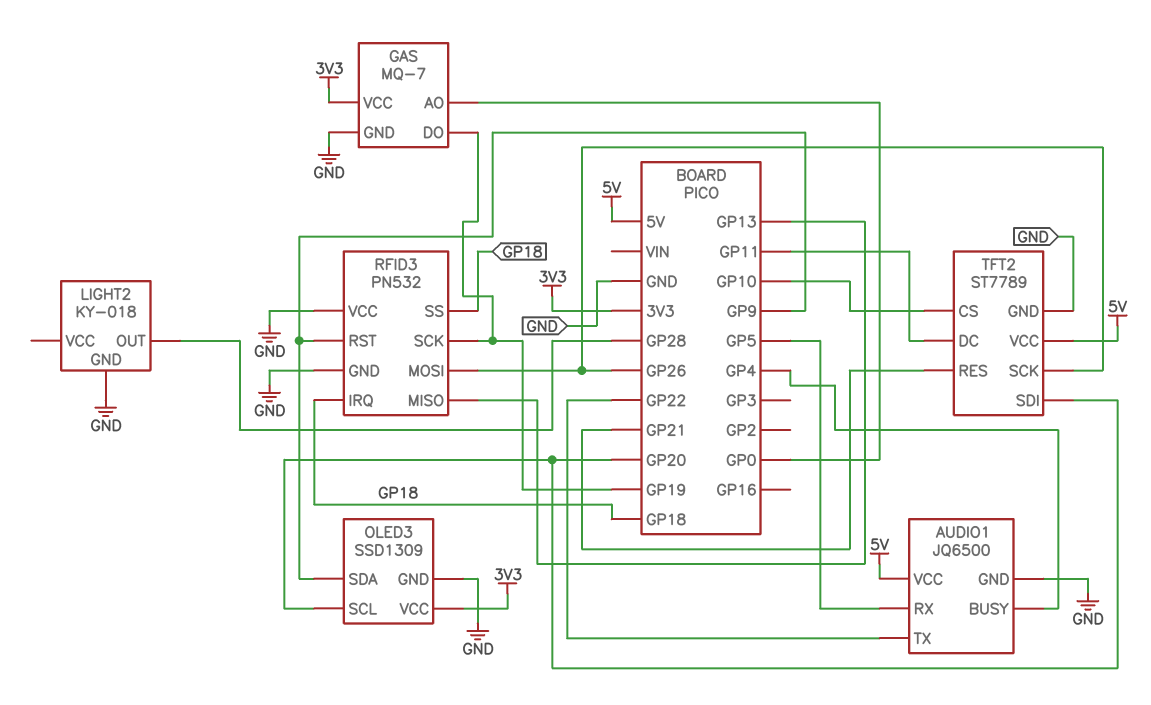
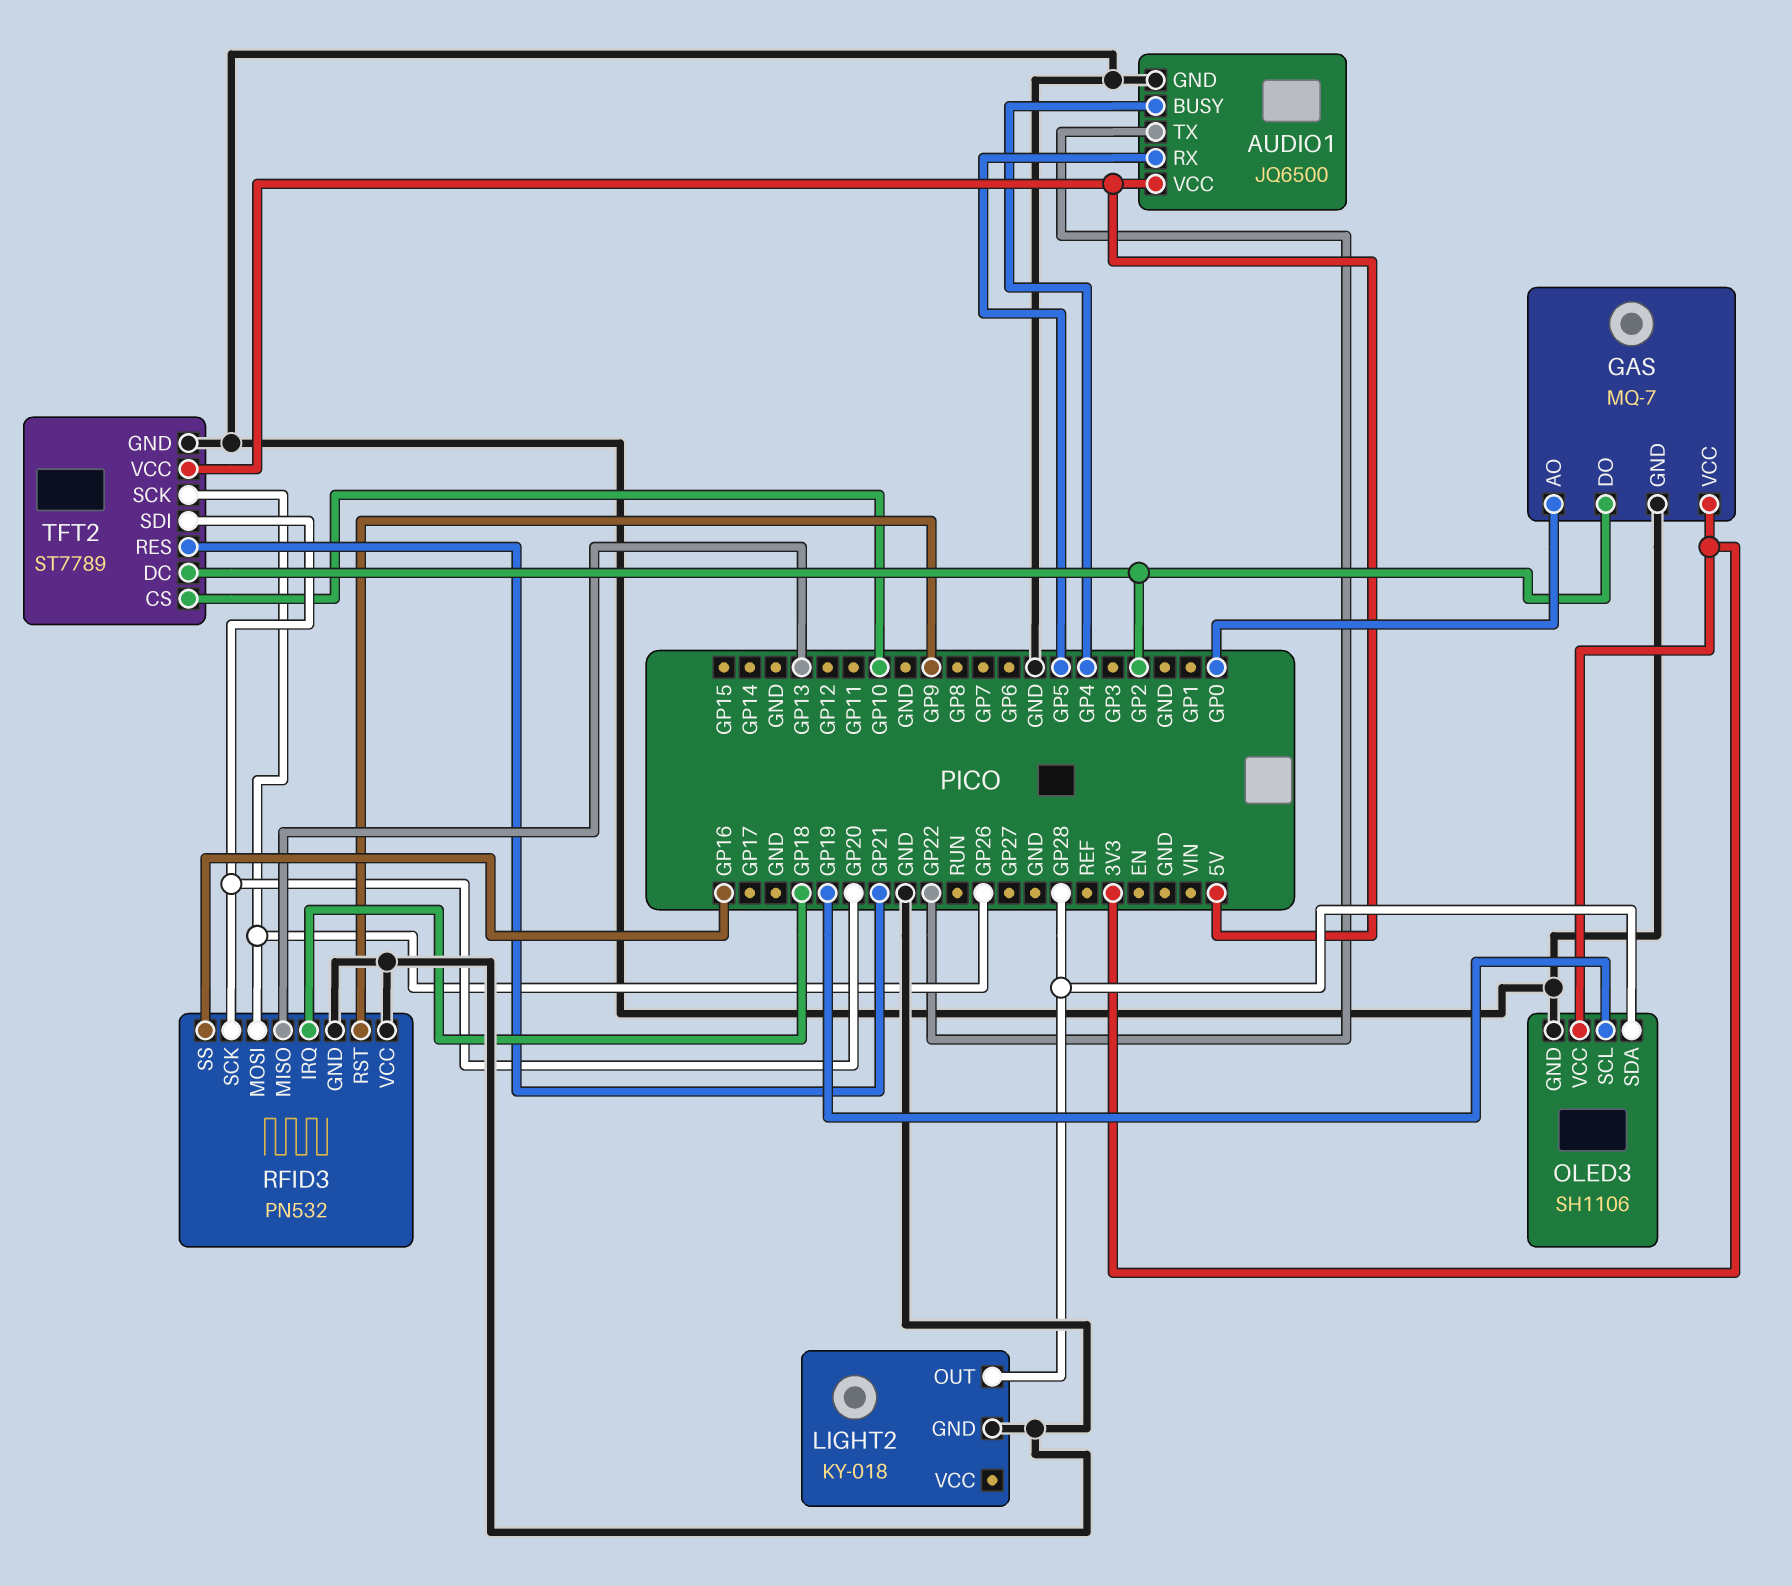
GAS pin DO: GP19 -> GP2
OLED3: SSD1309 -> SH1106
OLED3 pin SCL: GP20 -> GP19
OLED3 pin SDA: GP9 -> GP28
RFID3 pin SCK: GP19 -> GP20
RFID3 pin SS: GP18 -> GP16
TFT2 pin DC: GP11 -> GP2

